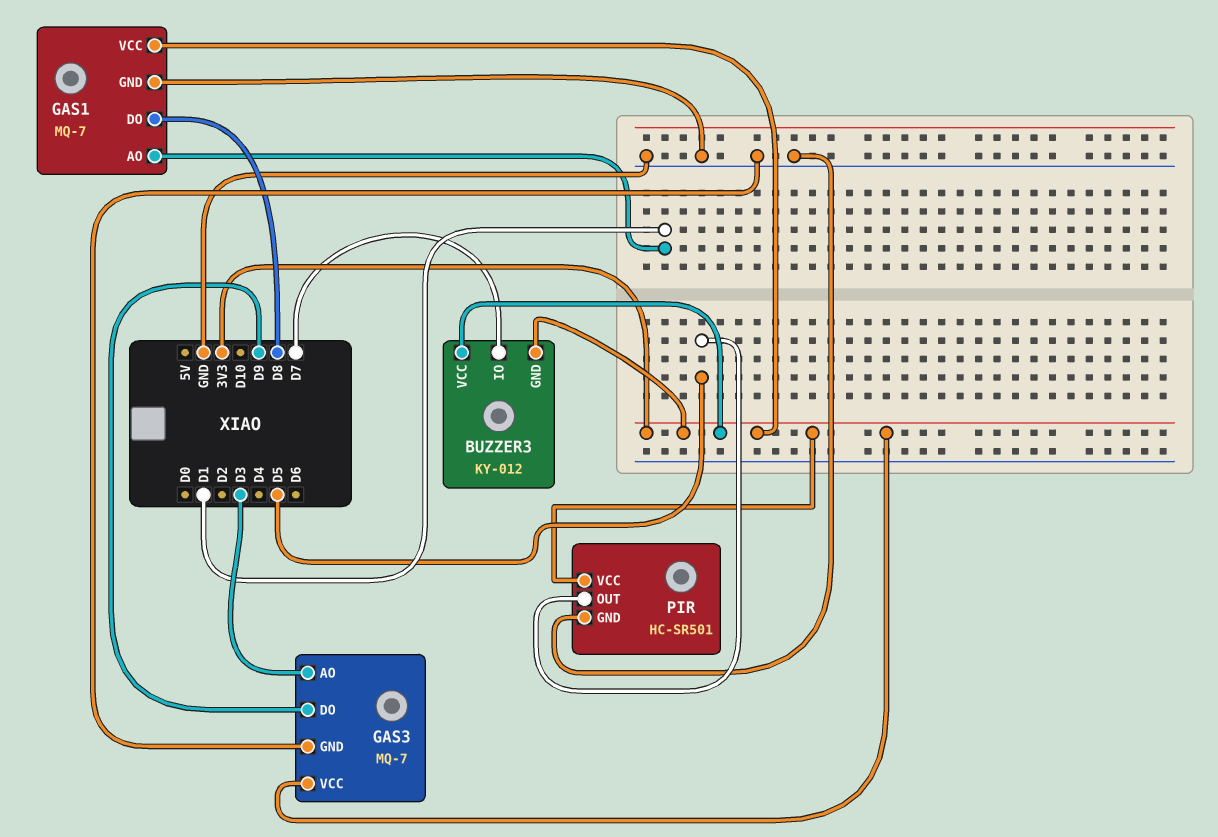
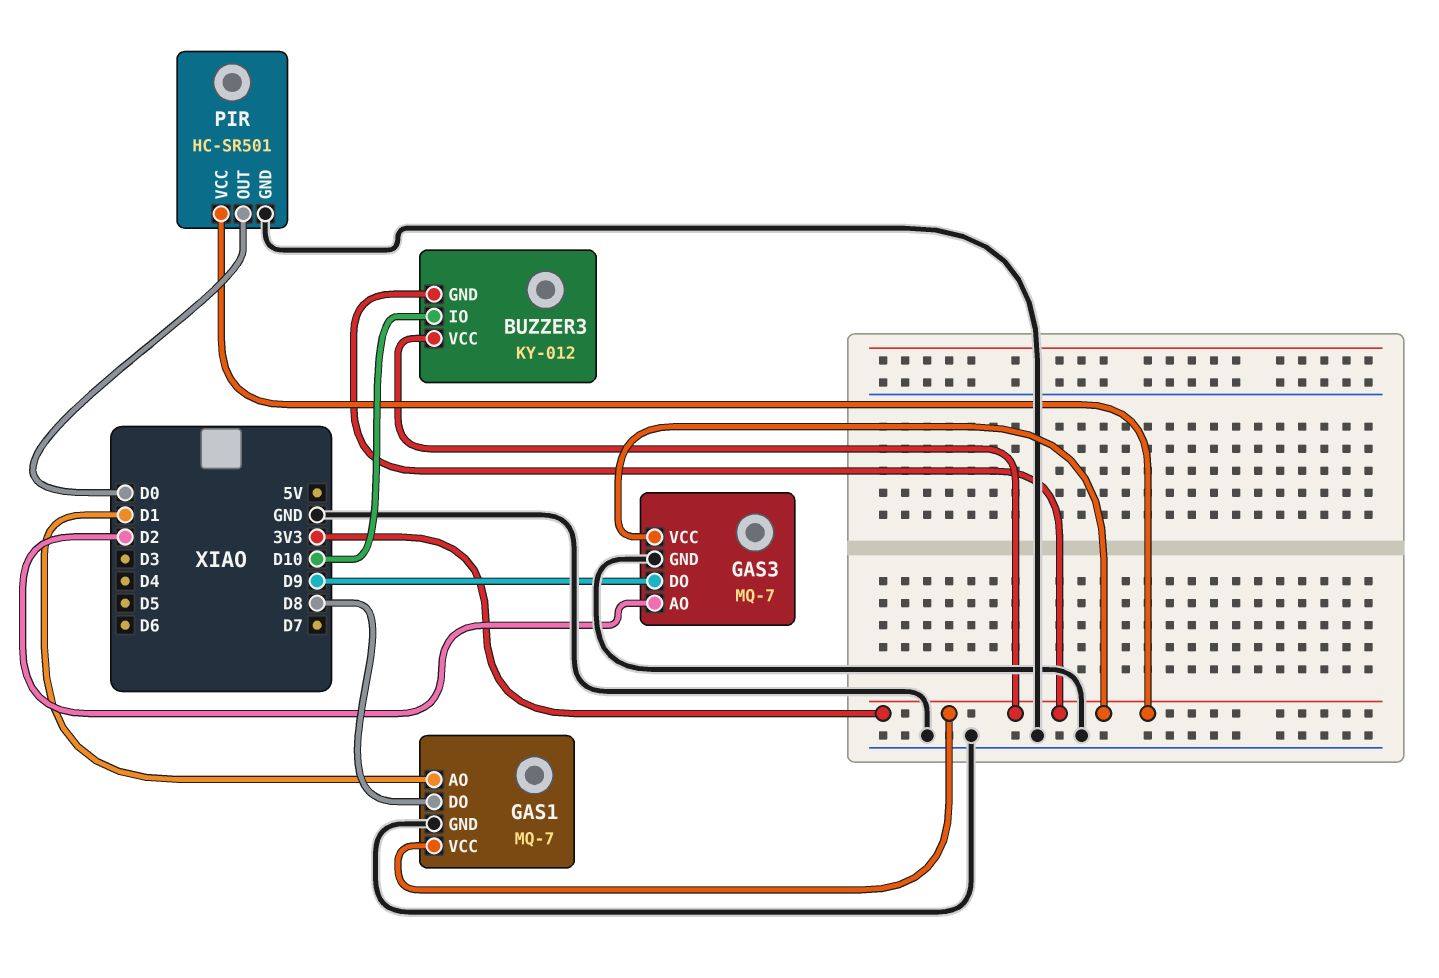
BUZZER3 pin IO: D7 -> D10
GAS3 pin AO: D3 -> D2
PIR pin OUT: D5 -> D0

